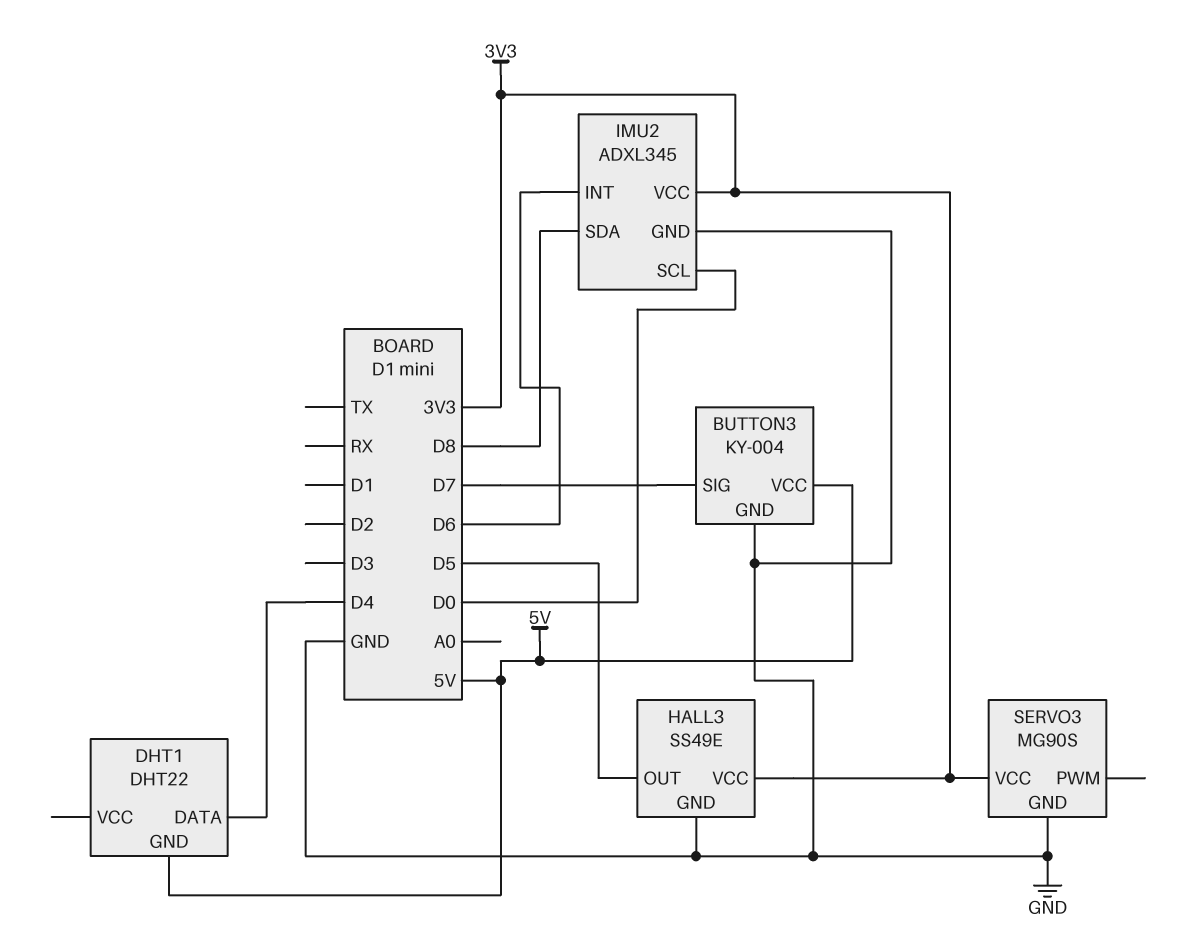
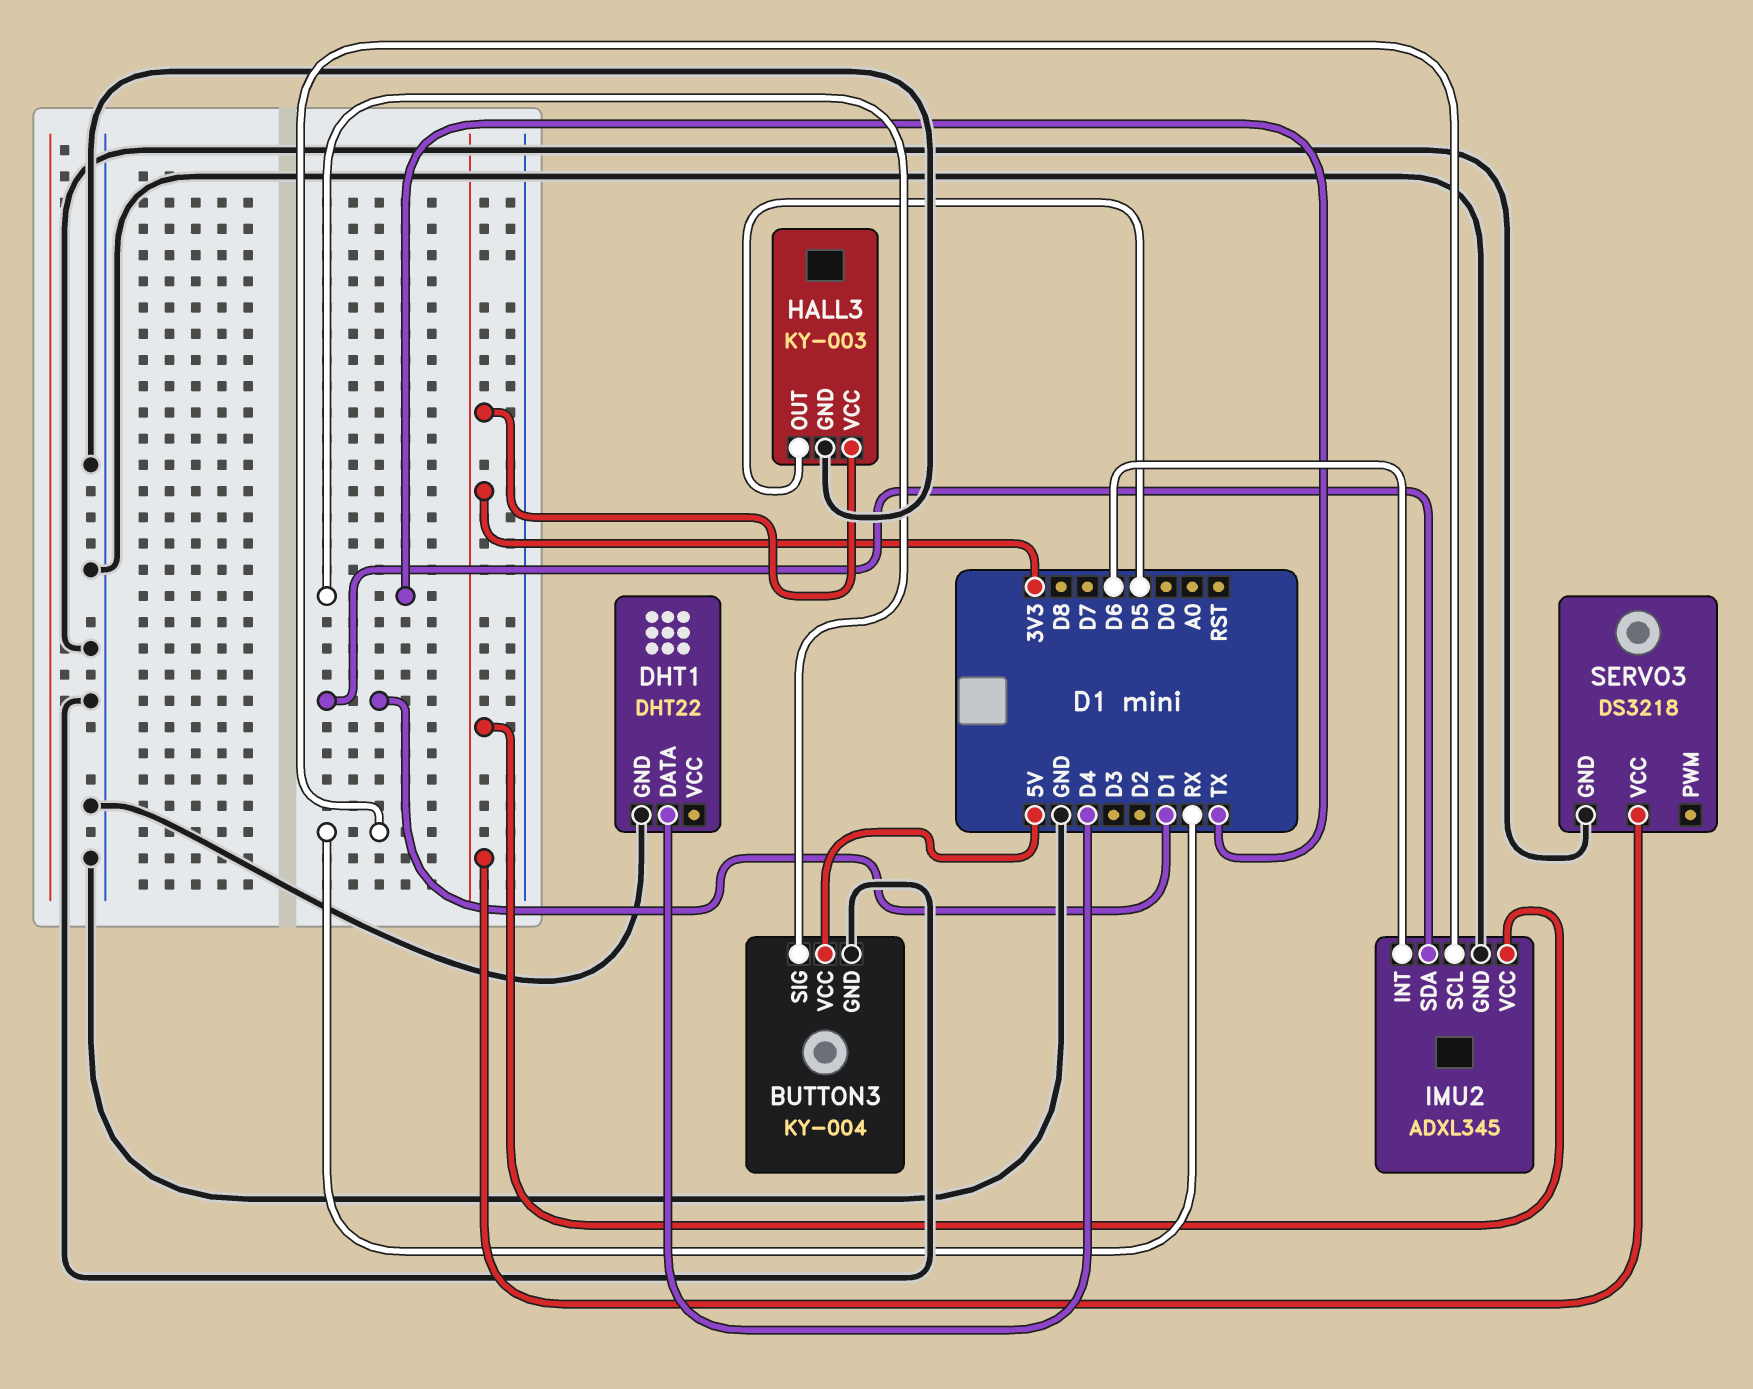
BUTTON3 pin SIG: D7 -> TX
DHT1 pin GND: 5V -> GND
HALL3: SS49E -> KY-003
IMU2 pin SCL: D0 -> RX
IMU2 pin SDA: D8 -> D1
SERVO3: MG90S -> DS3218

